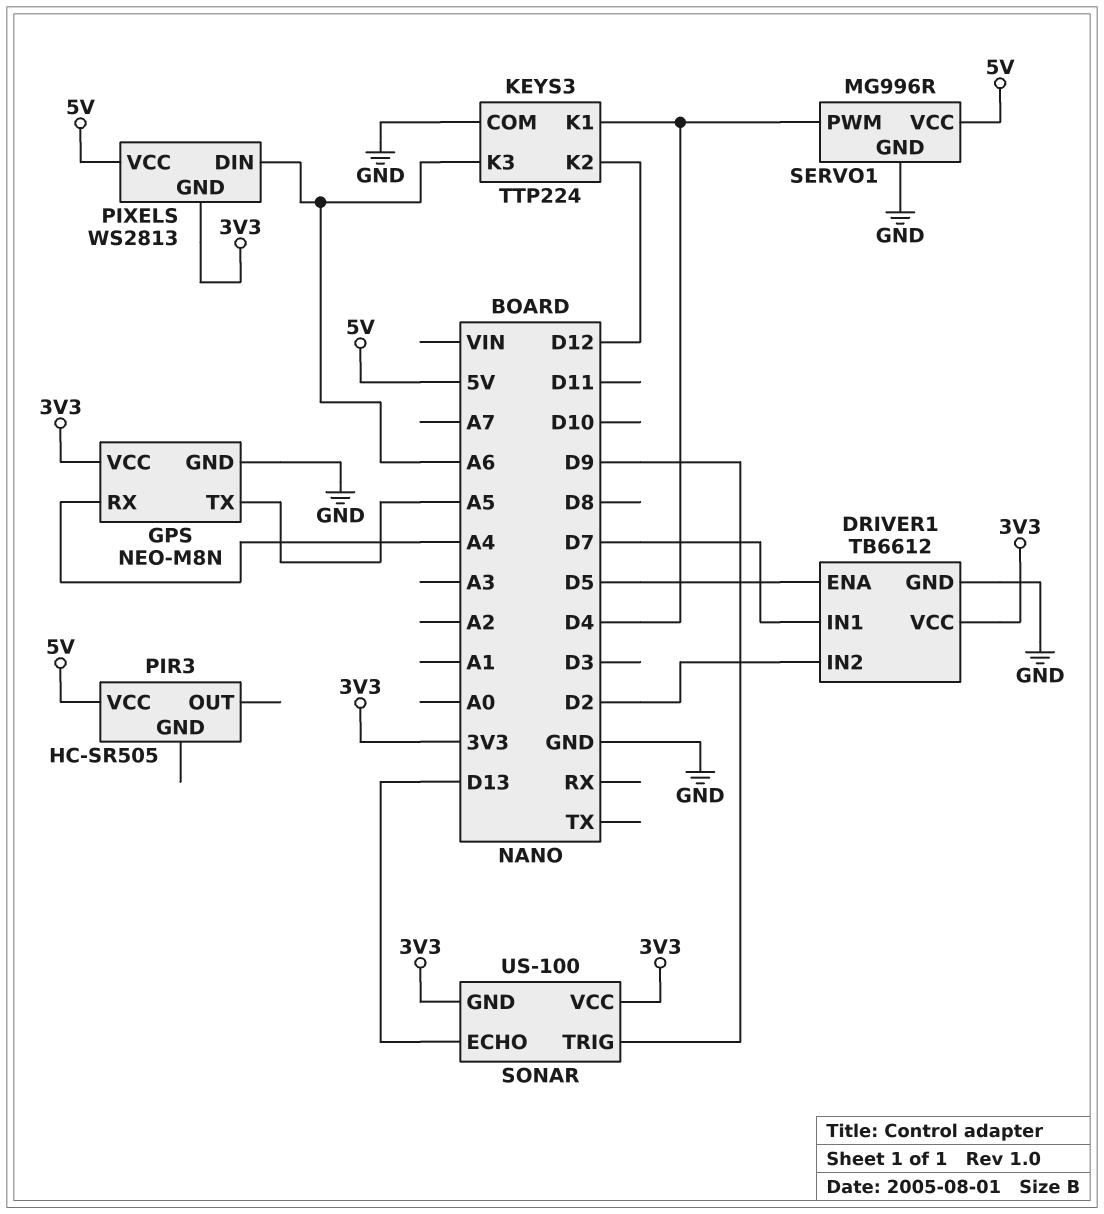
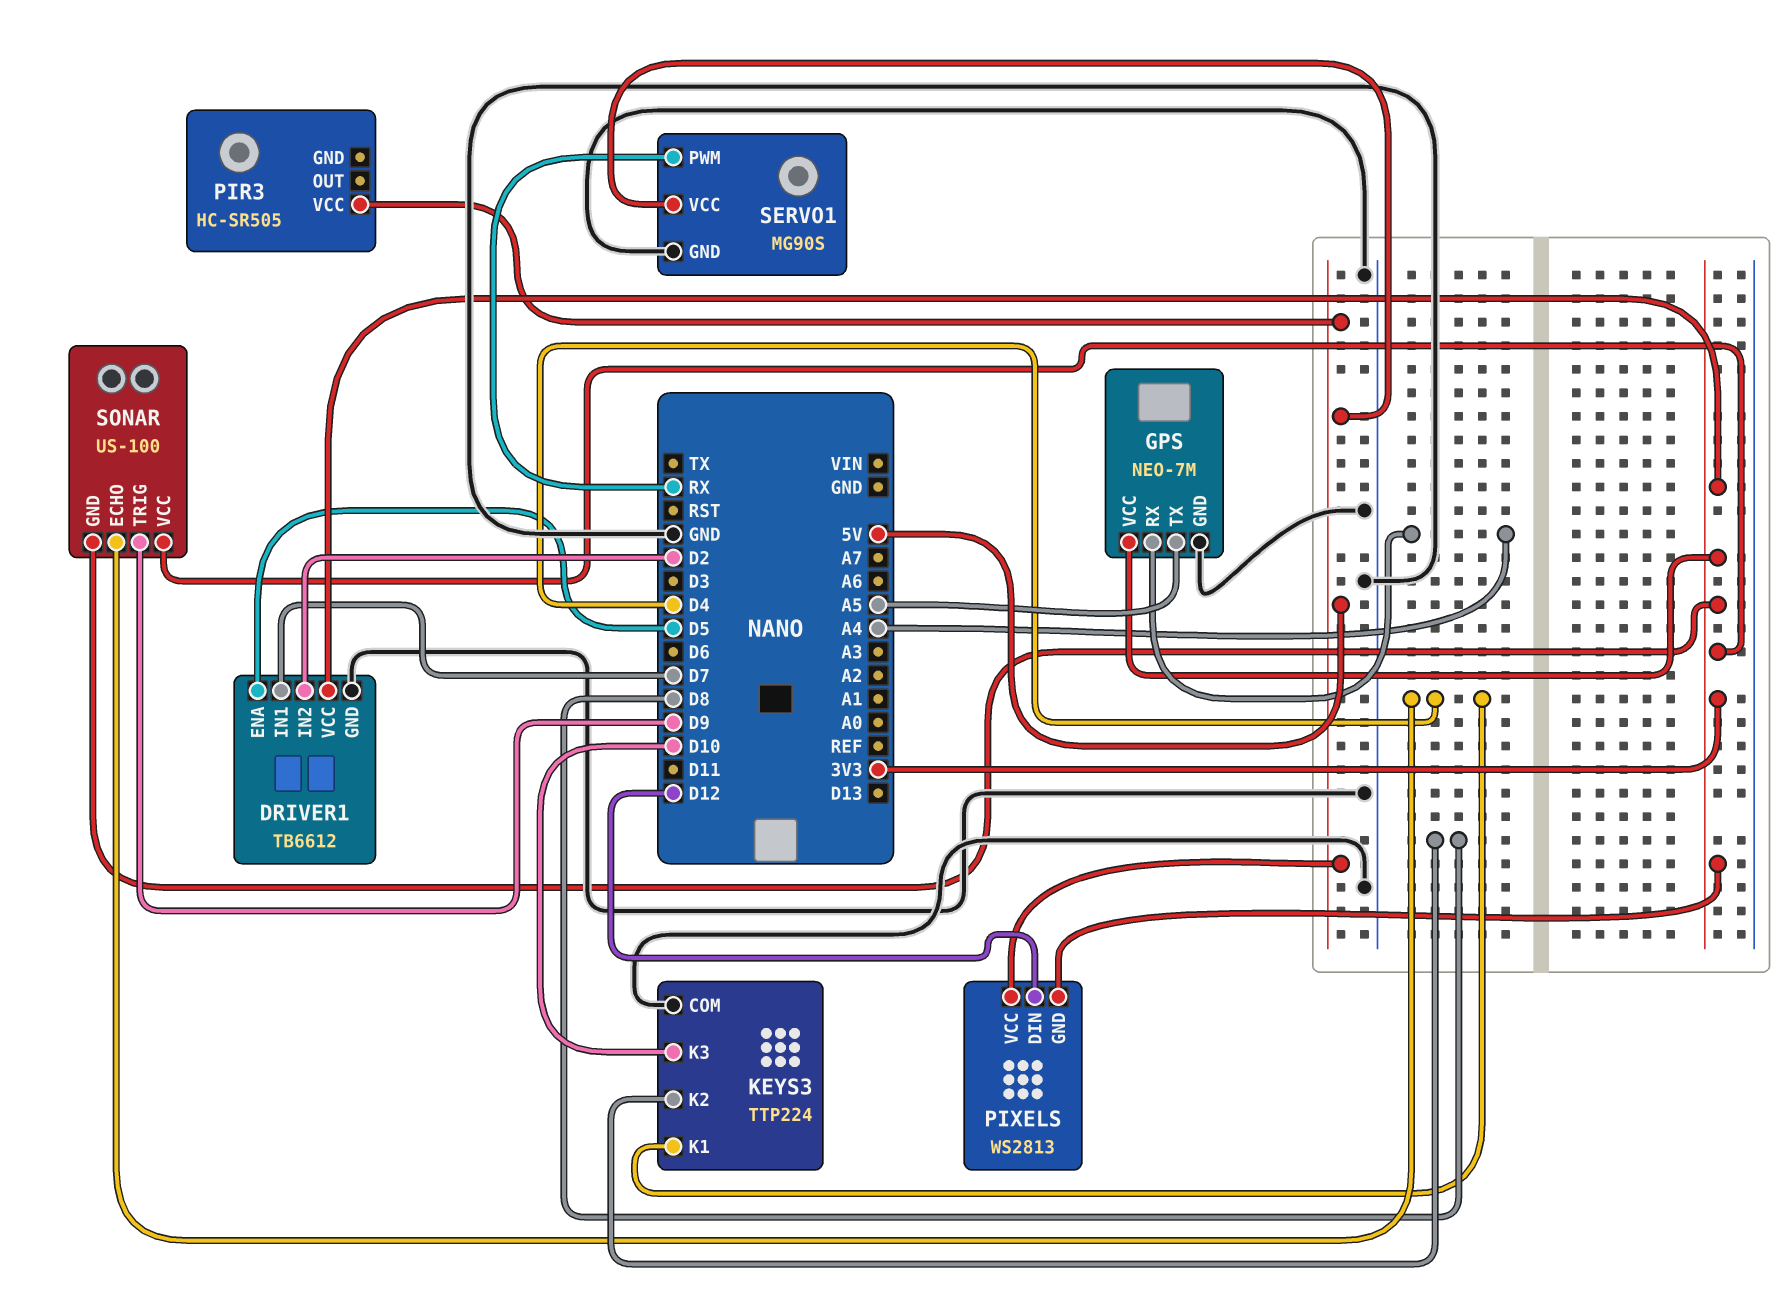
GPS: NEO-M8N -> NEO-7M
KEYS3 pin K2: D12 -> D8
KEYS3 pin K3: A6 -> D10
PIXELS pin DIN: A6 -> D12
SERVO1: MG996R -> MG90S
SERVO1 pin PWM: D4 -> RX
SONAR pin ECHO: D13 -> D4

